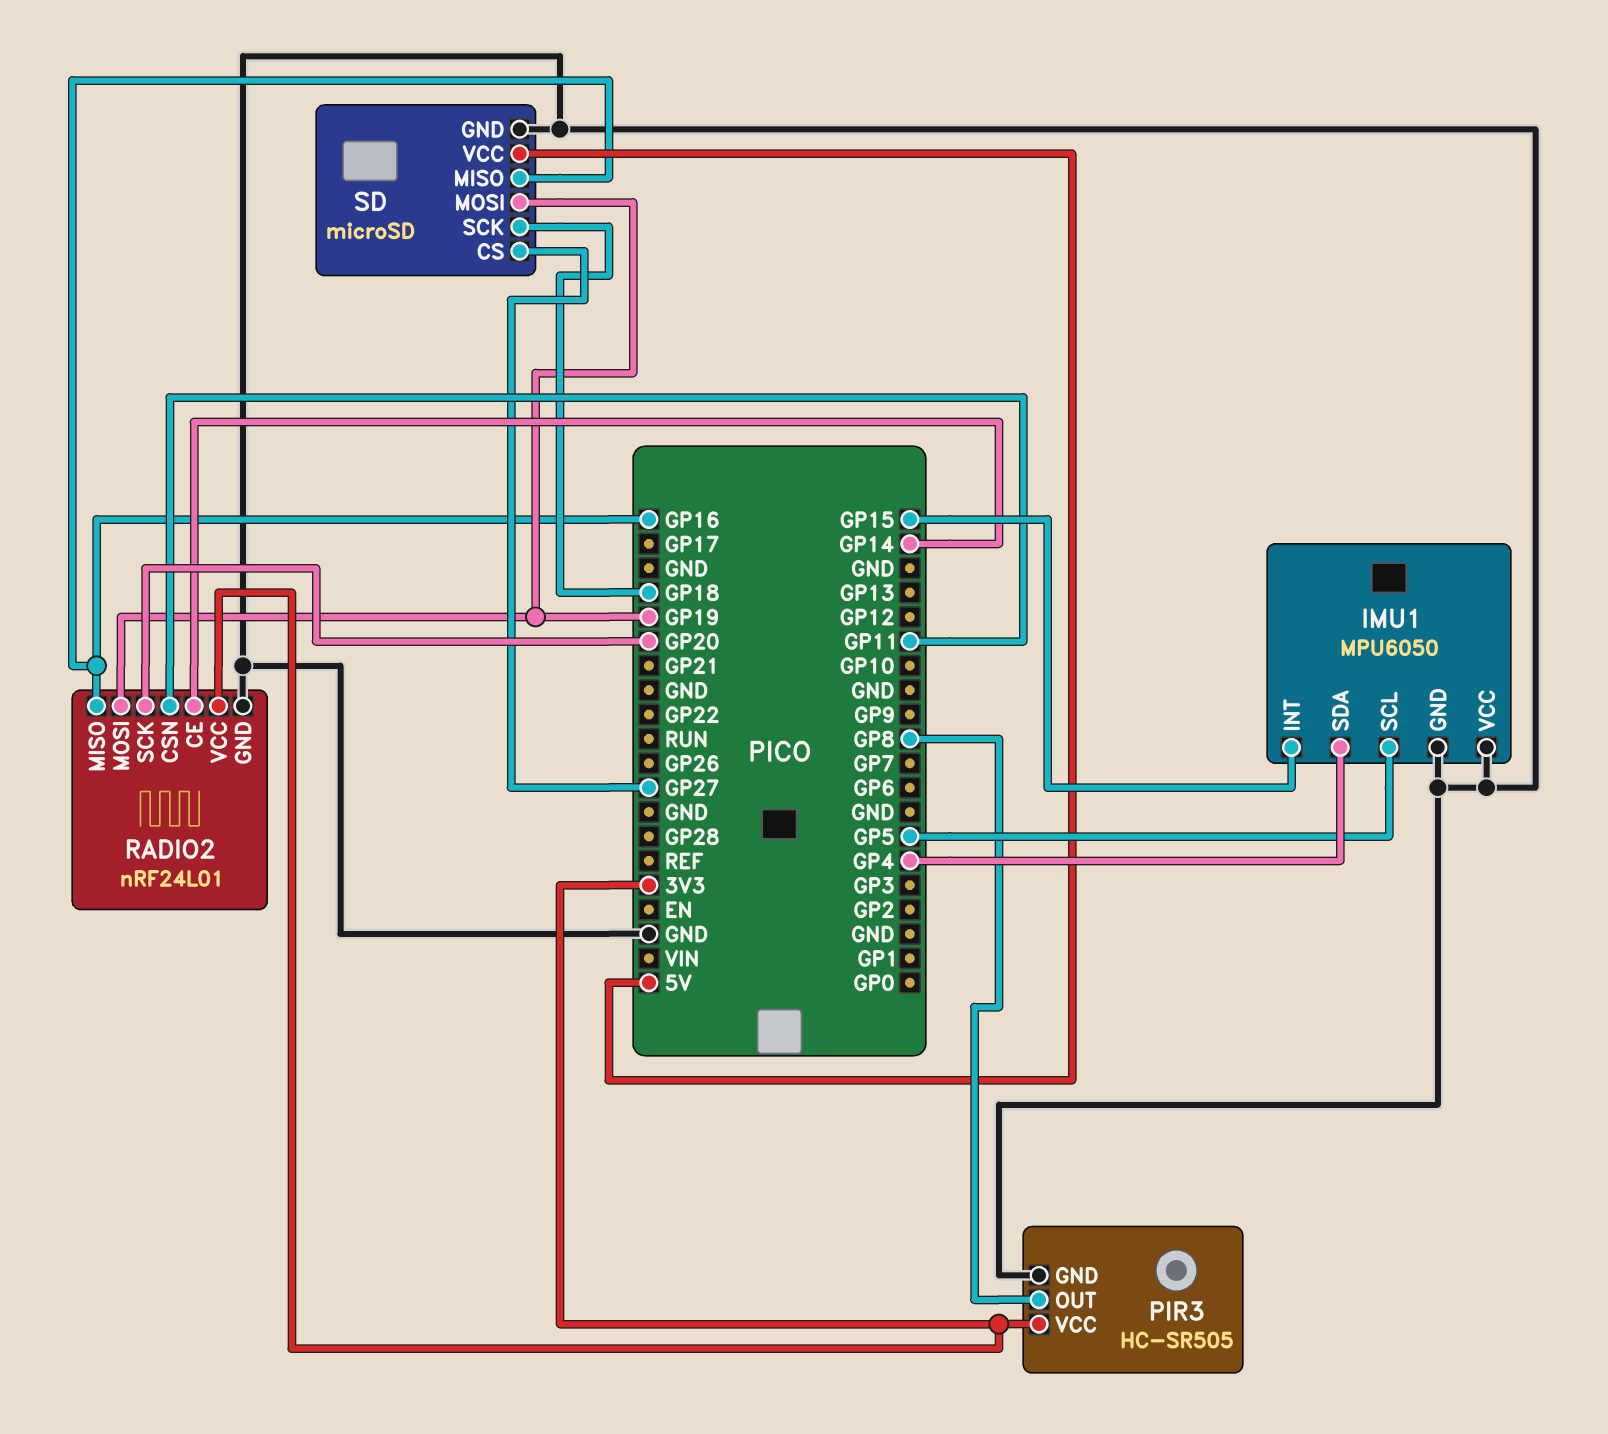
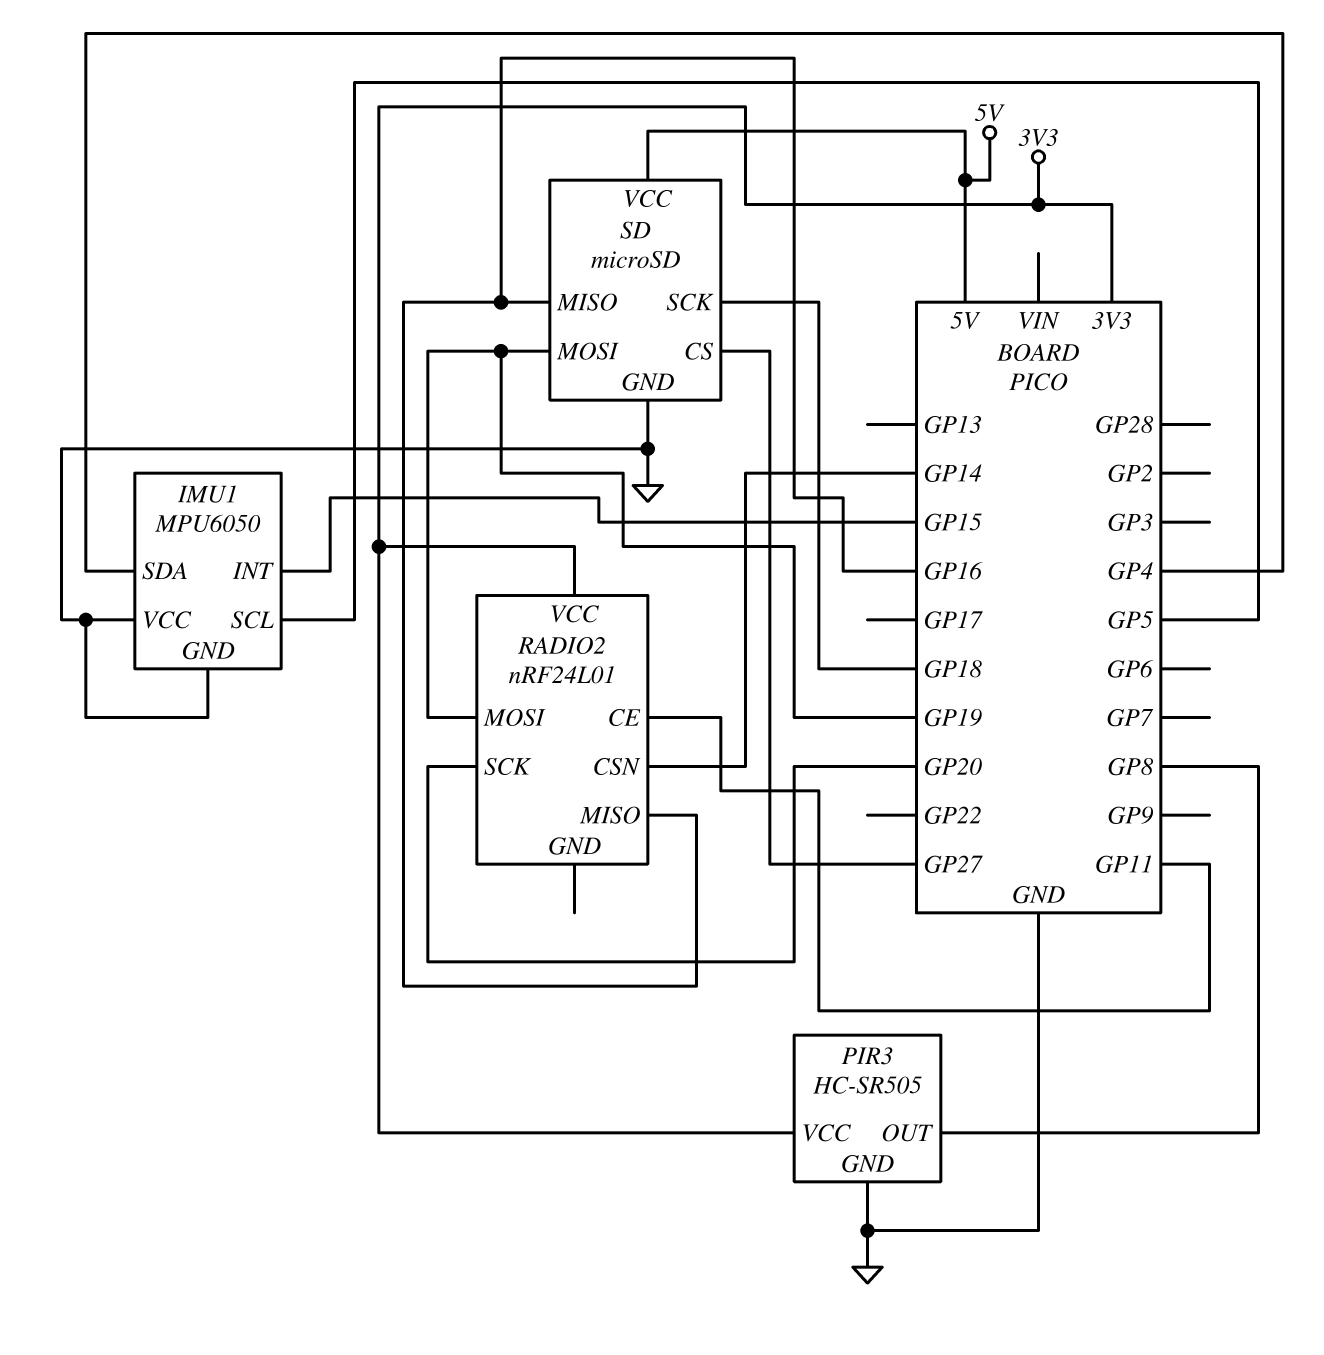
RADIO2 pin CE: GP14 -> GP11
RADIO2 pin CSN: GP11 -> GP14
RADIO2 pin GND: GND -> none

